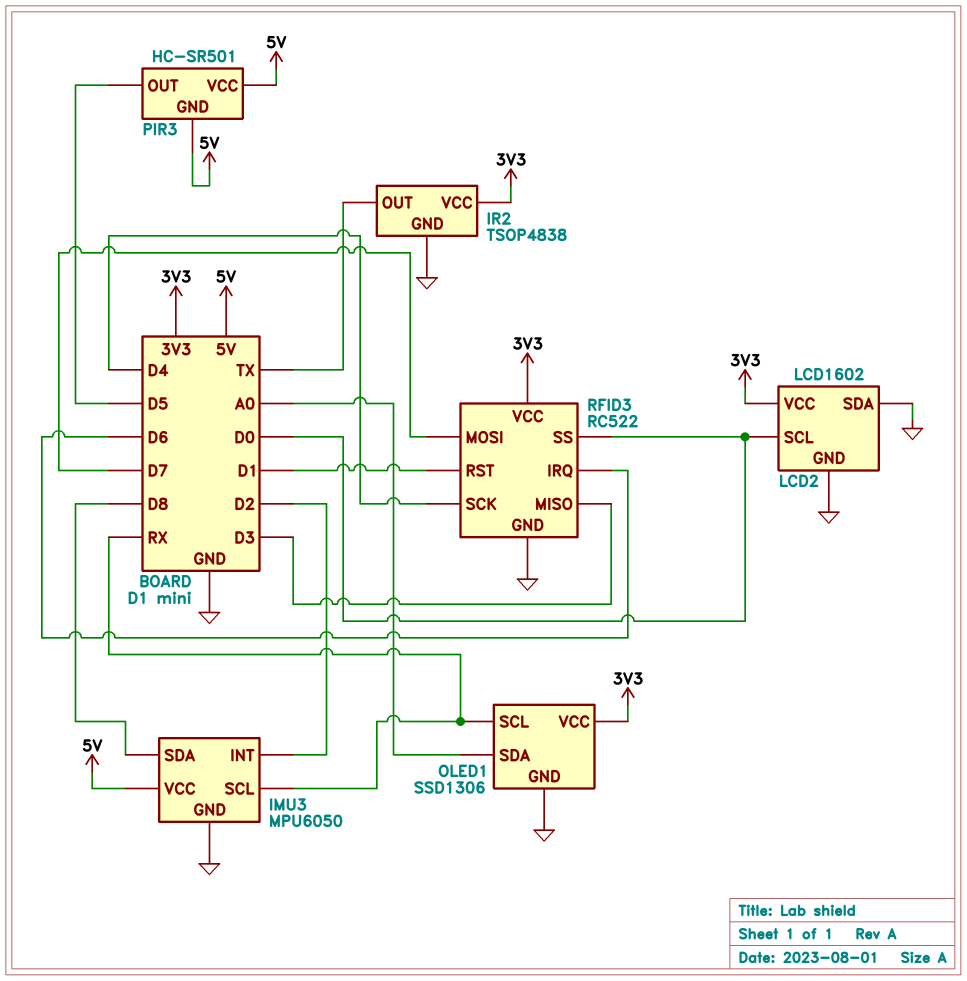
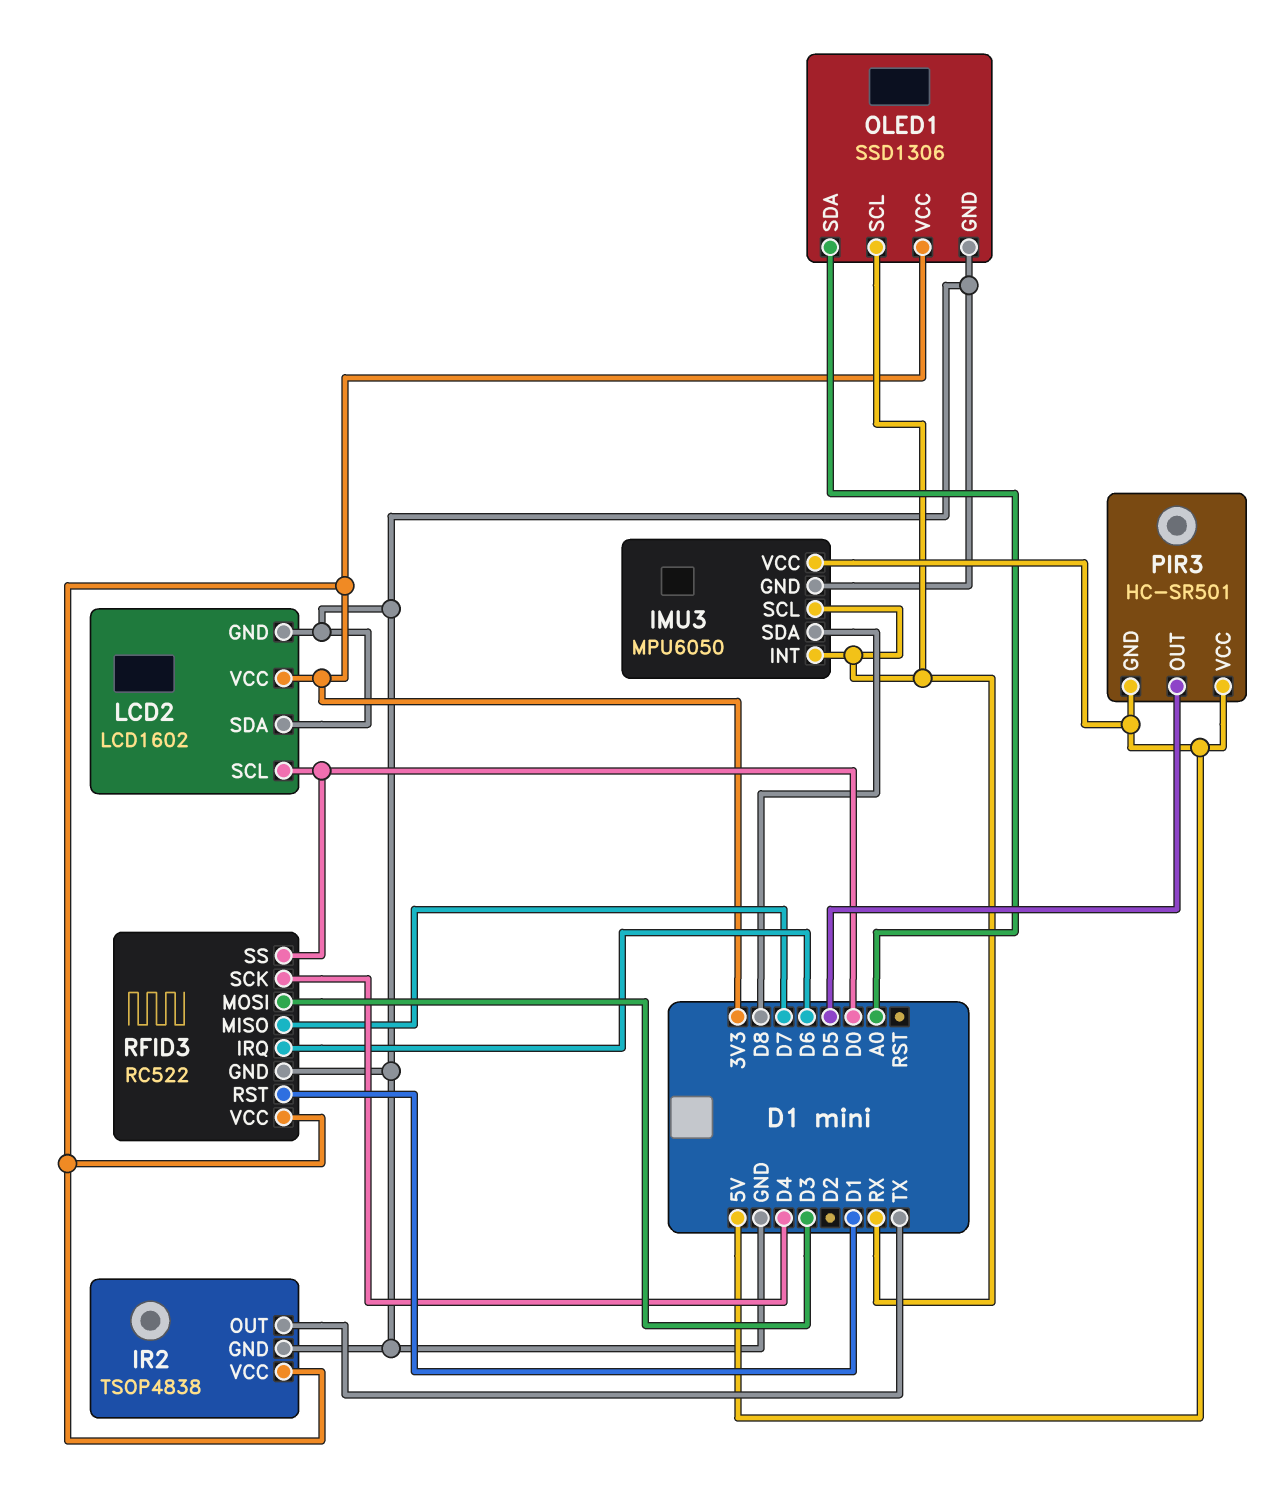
IMU3 pin INT: D2 -> RX
RFID3 pin MISO: D3 -> D7
RFID3 pin MOSI: D7 -> D3

